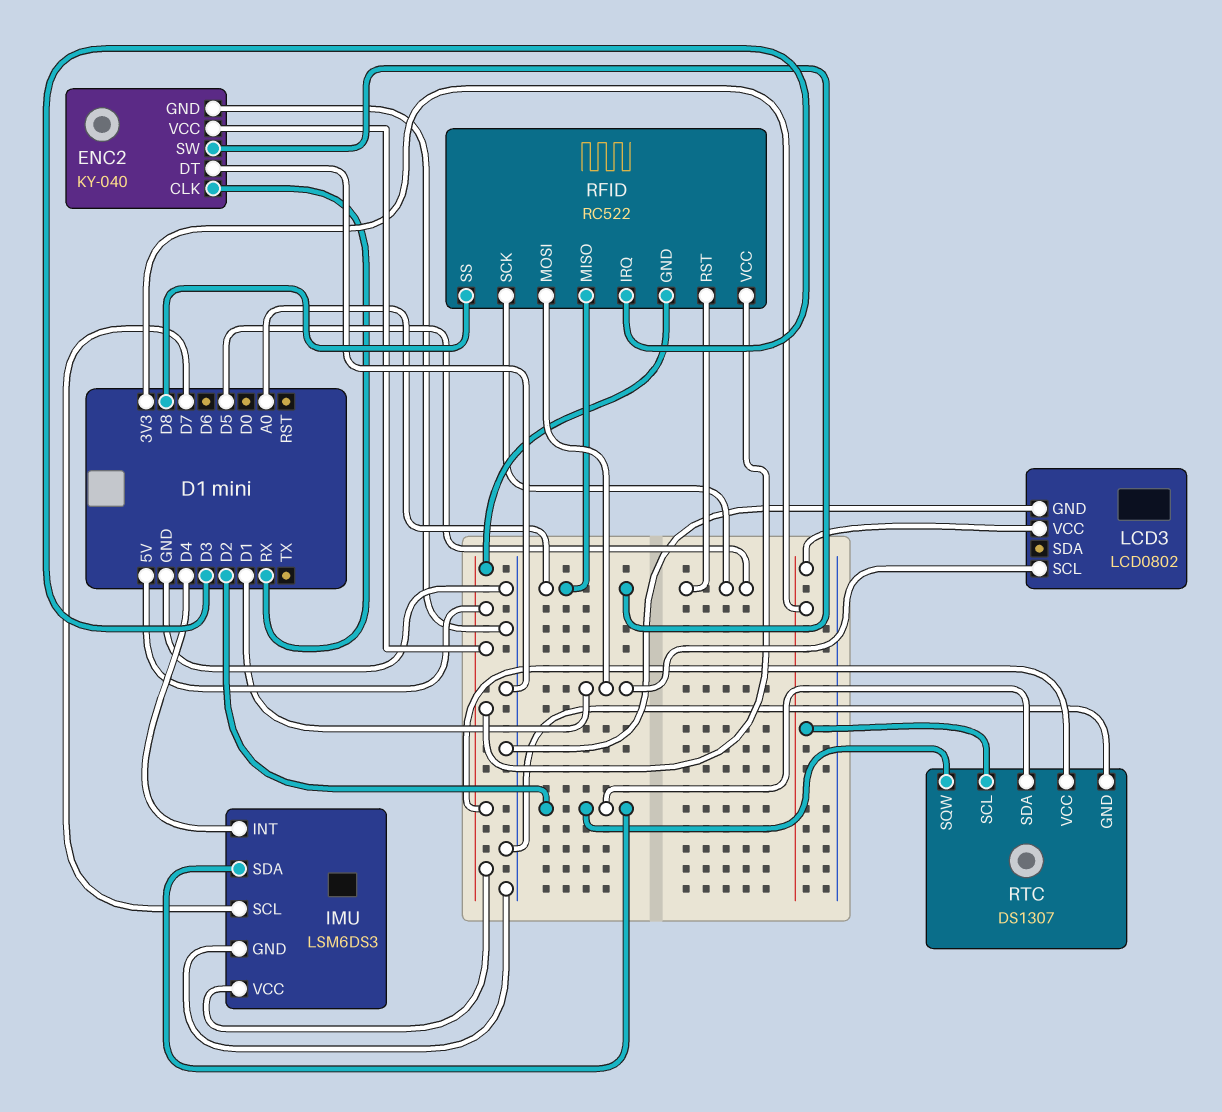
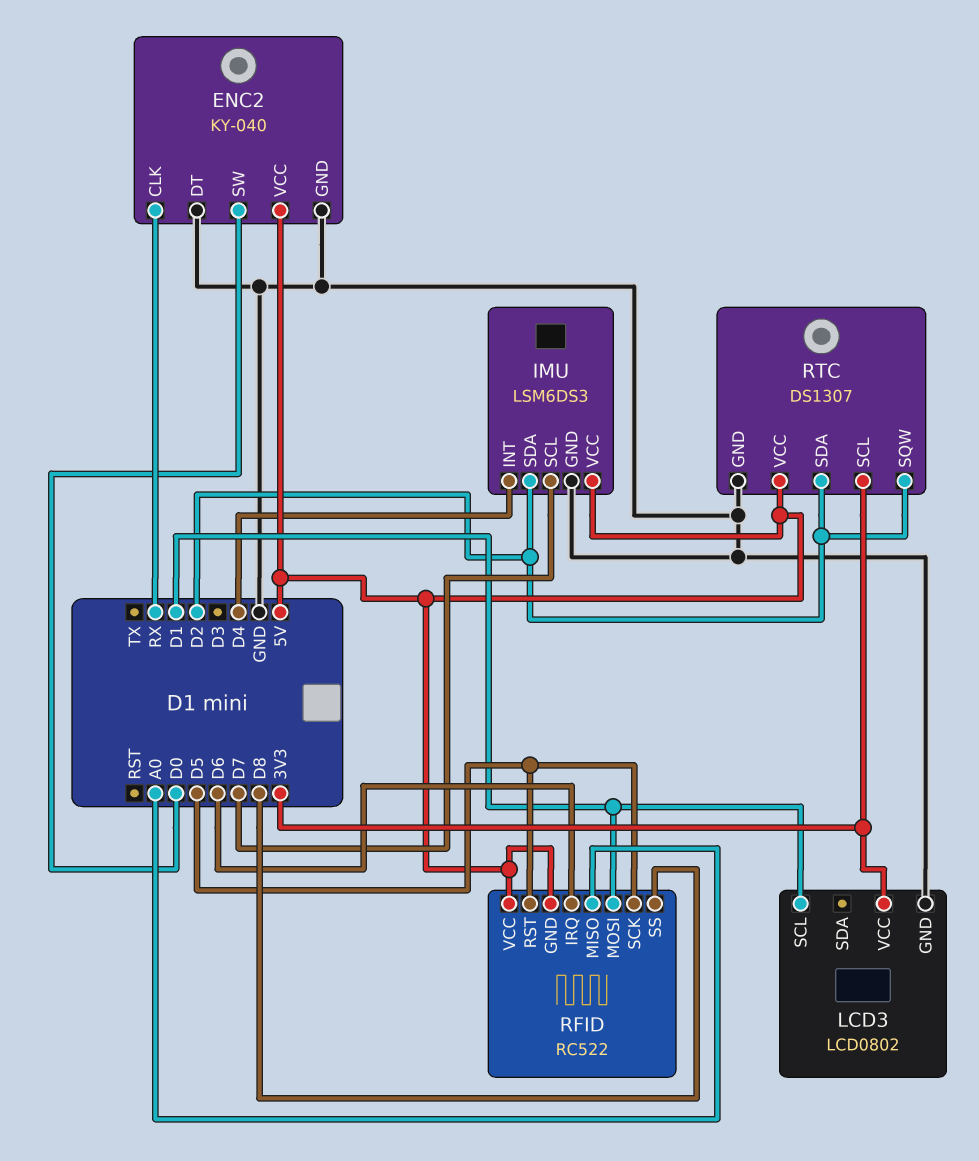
ENC2 pin SW: A0 -> D0
RFID pin IRQ: D3 -> D6

